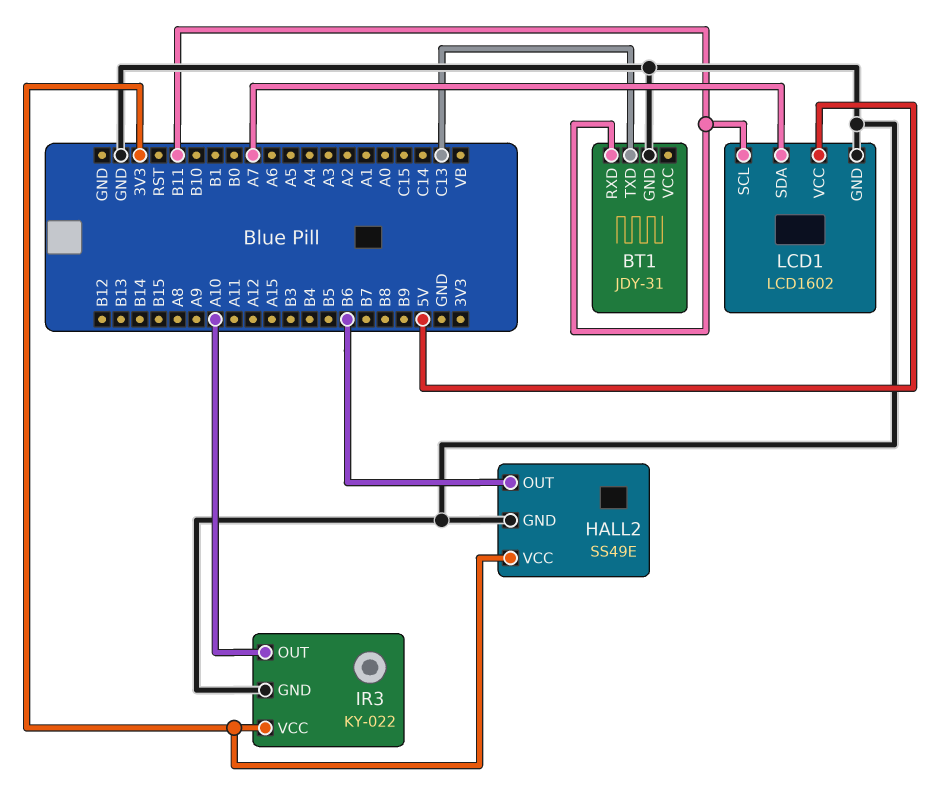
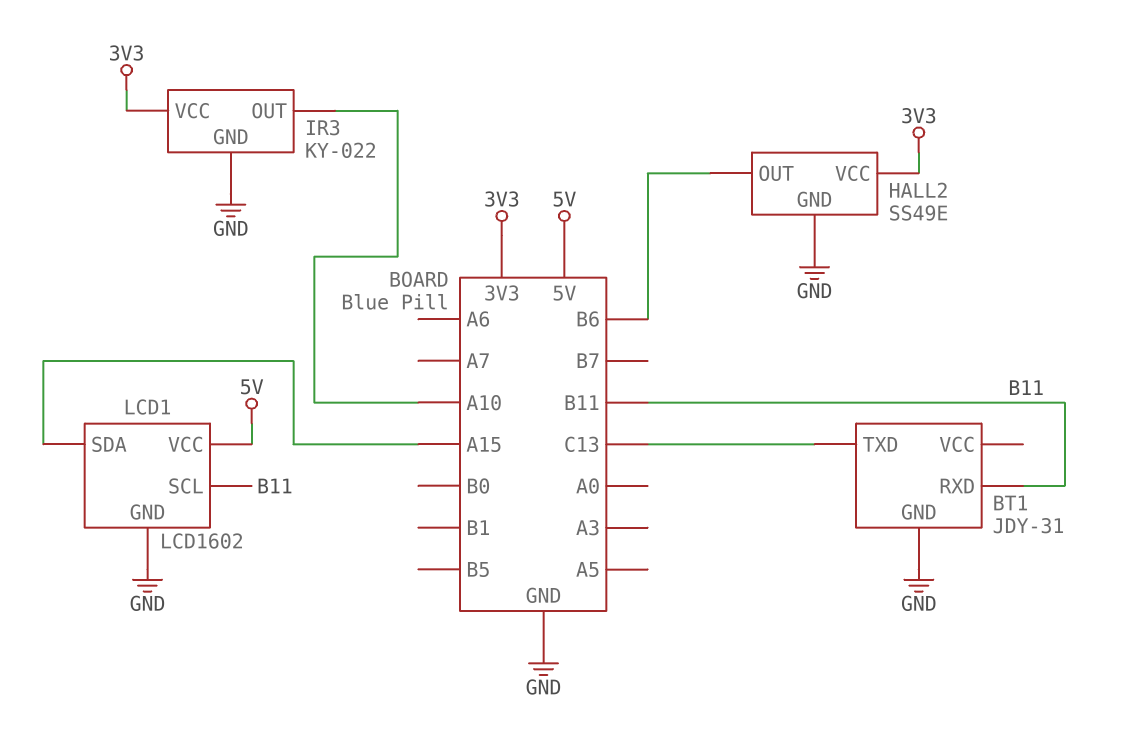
LCD1 pin SDA: A7 -> A15

